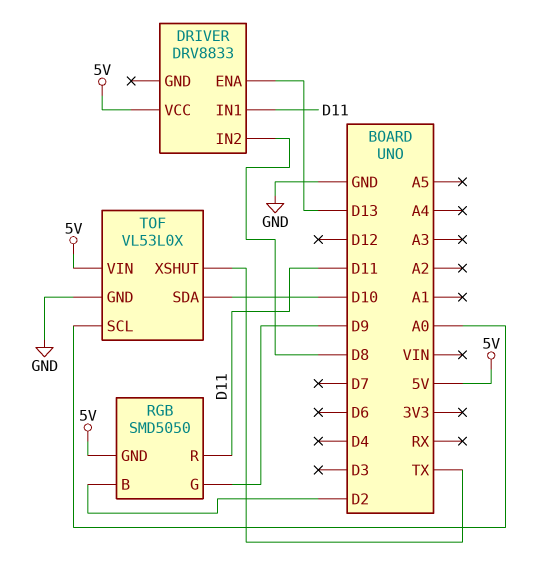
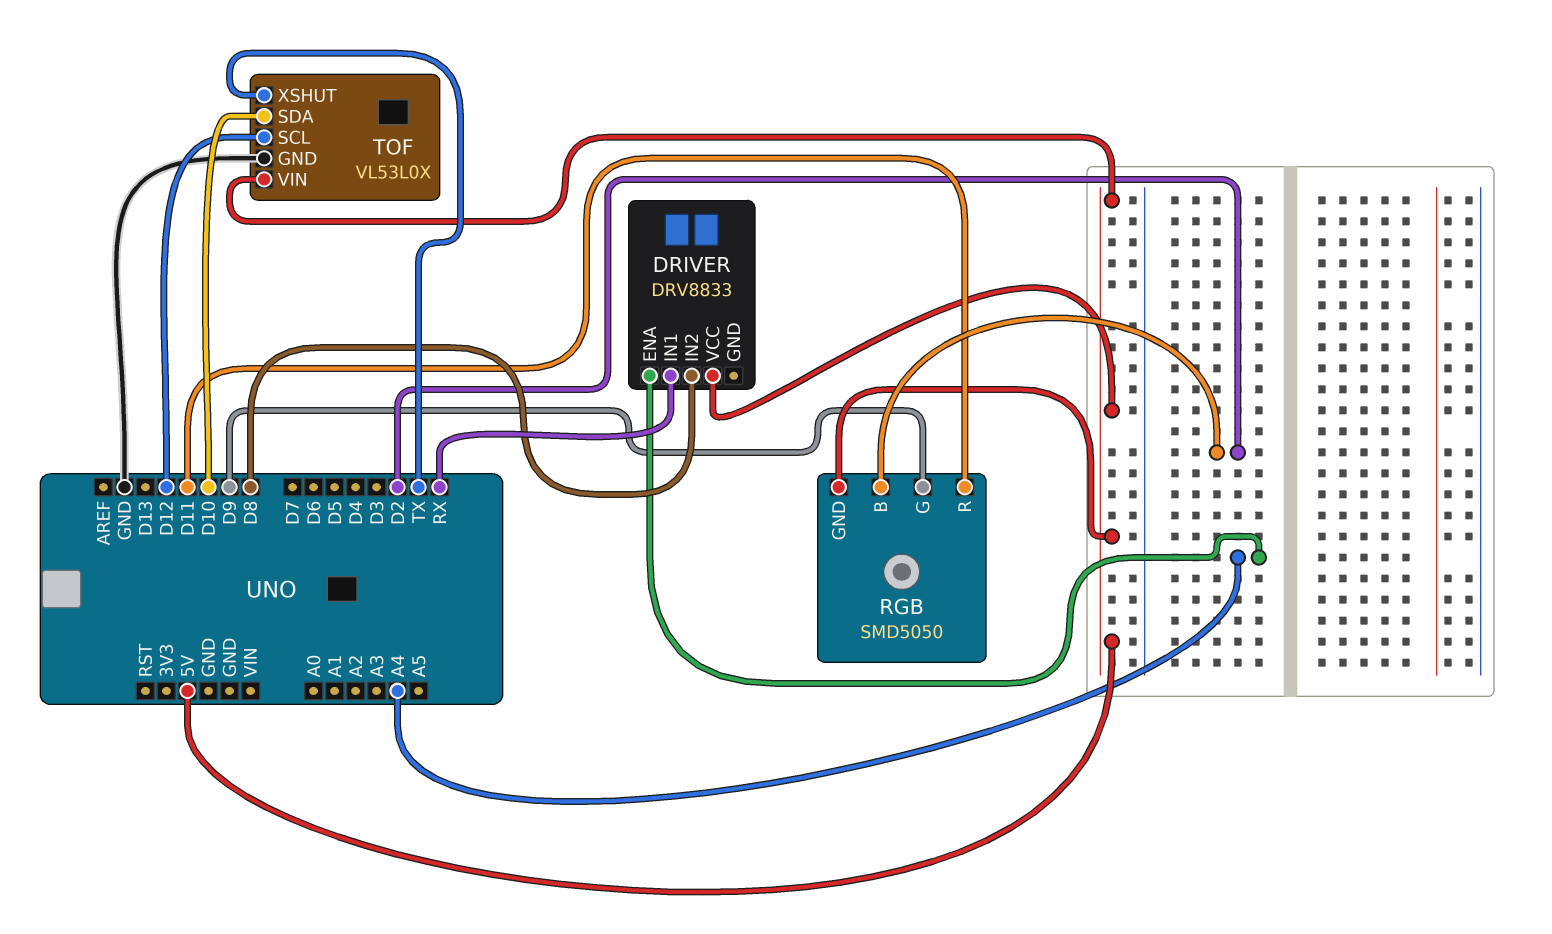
DRIVER pin ENA: D13 -> A4
DRIVER pin IN1: D11 -> RX
TOF pin SCL: A0 -> D12

